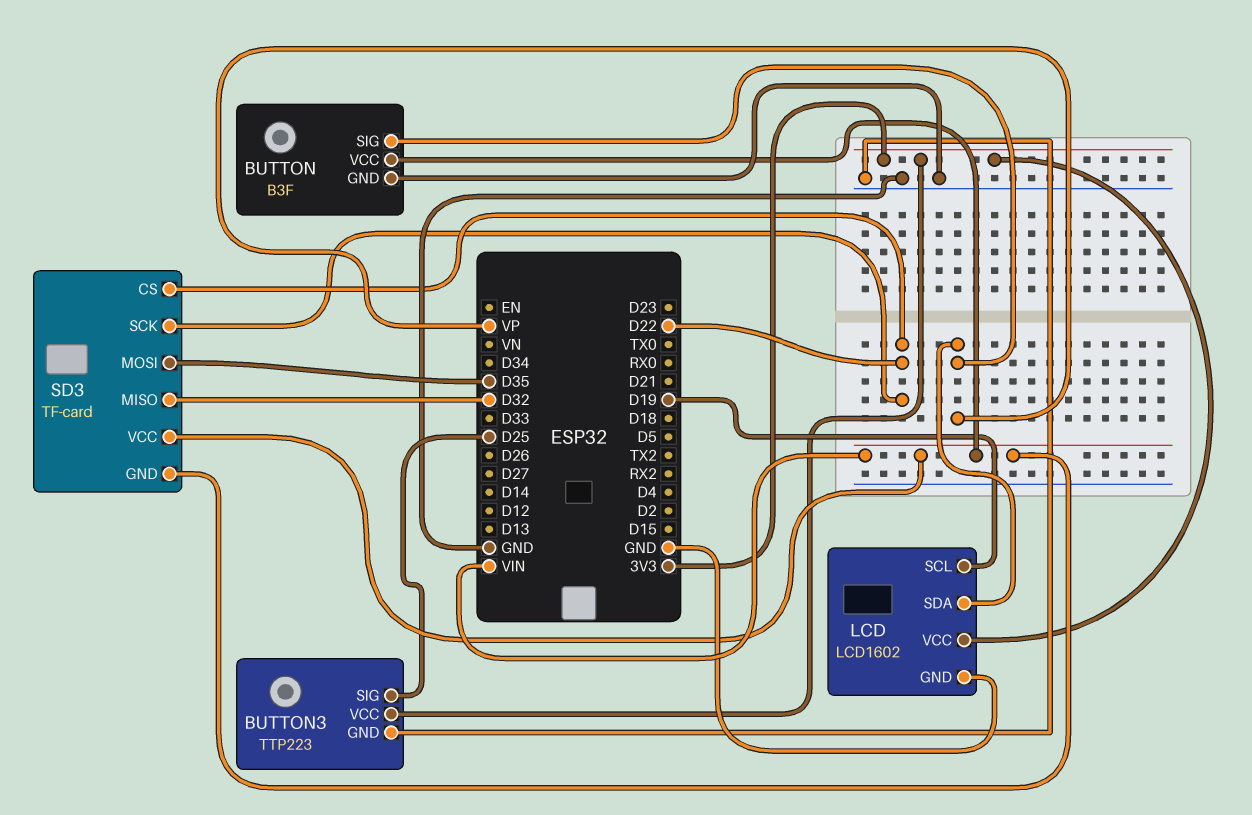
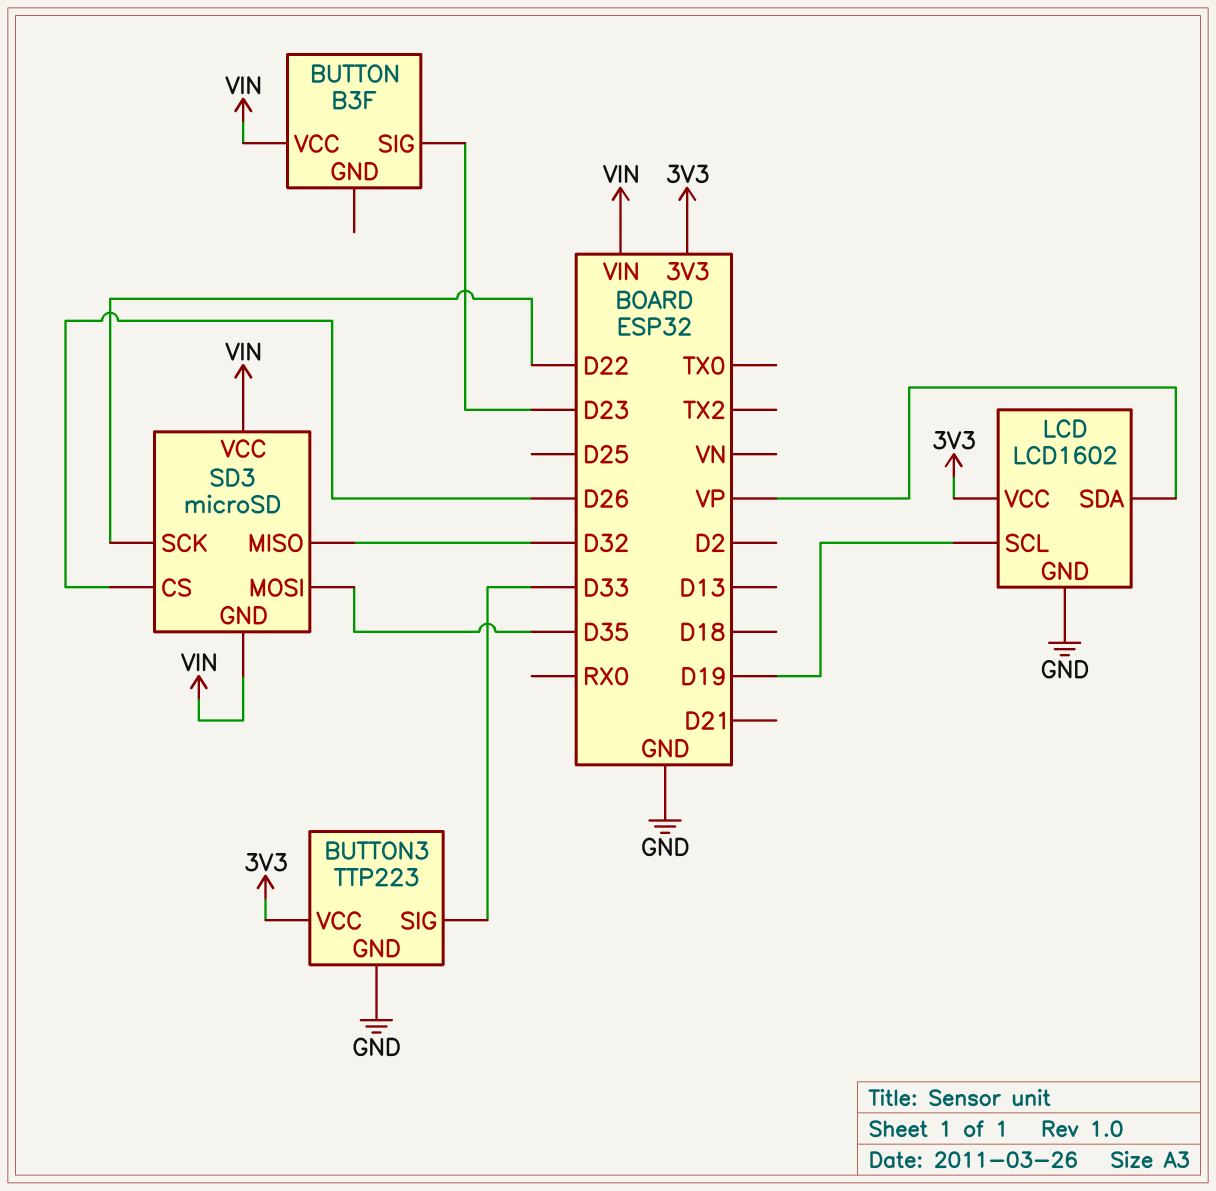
BUTTON pin GND: GND -> none
BUTTON pin SIG: VP -> D23
BUTTON3 pin SIG: D25 -> D33
SD3: TF-card -> microSD
SD3 pin CS: D22 -> D26

